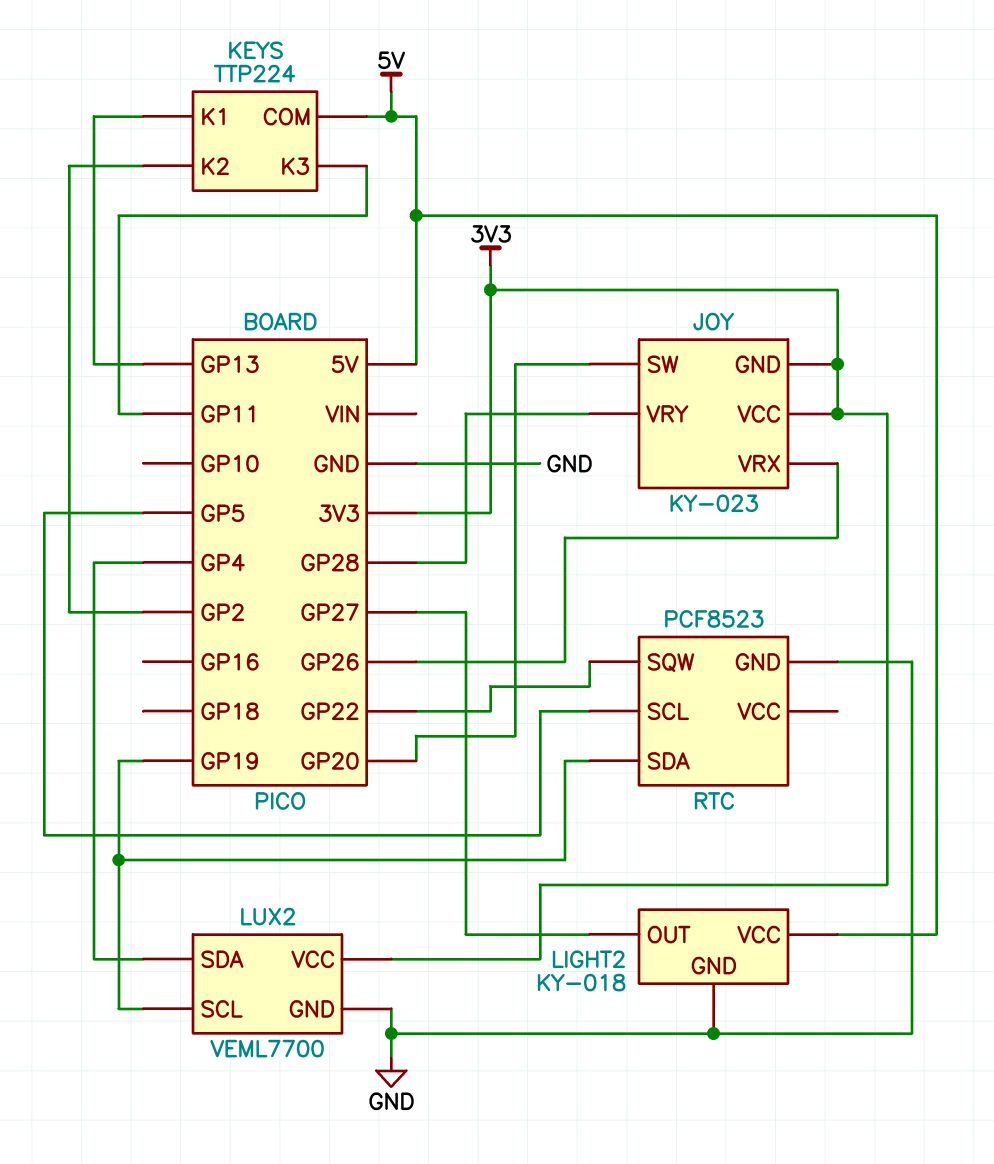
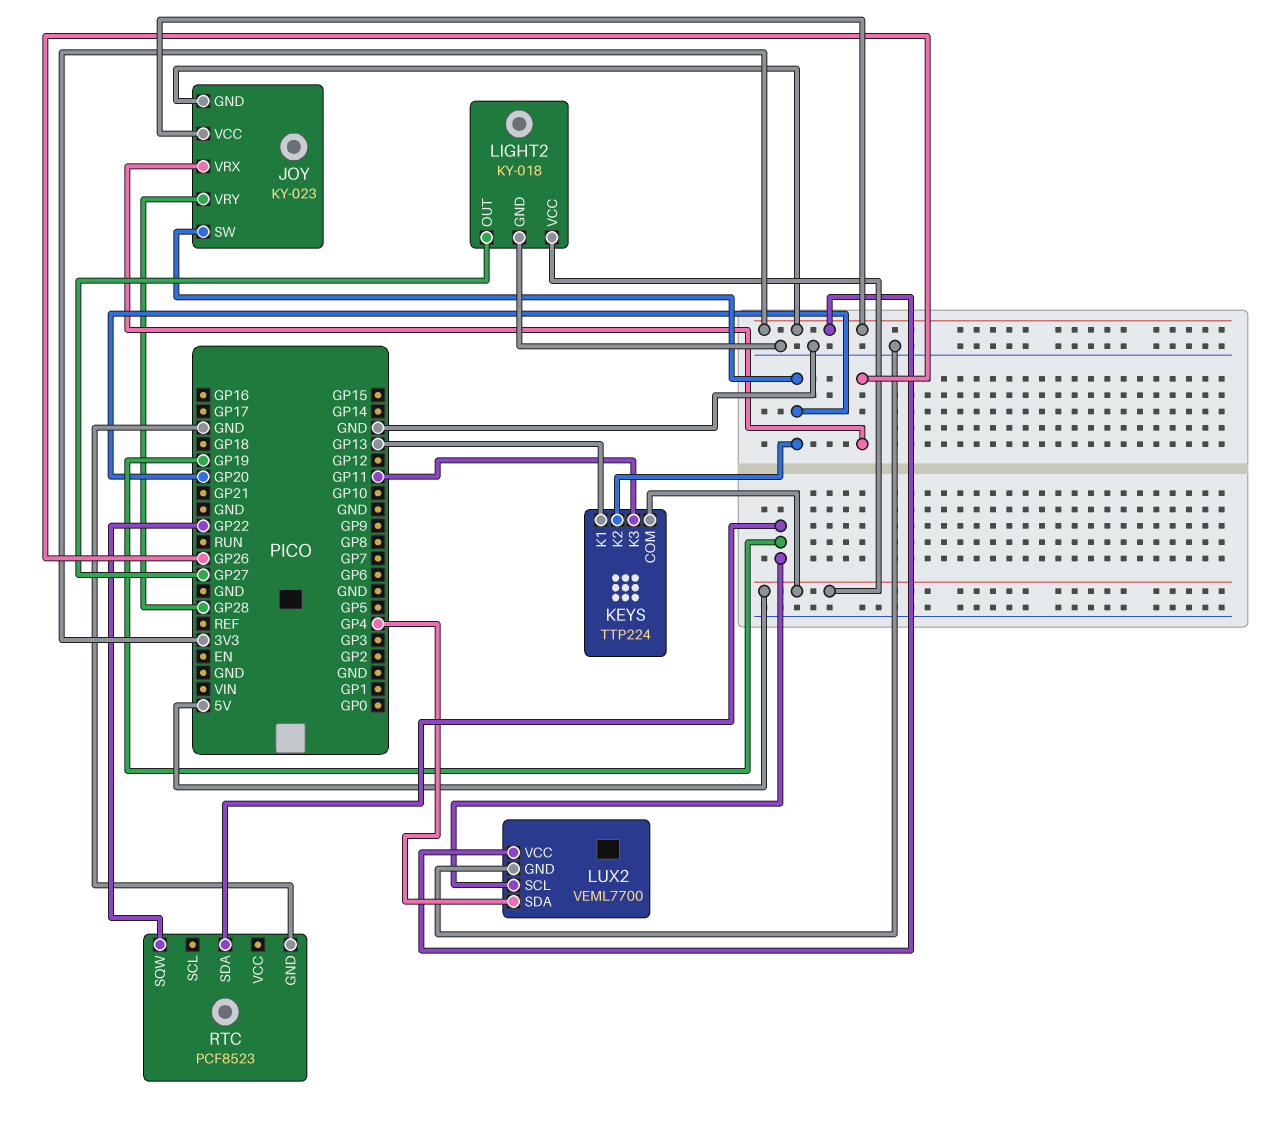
KEYS pin K2: GP2 -> GP20
RTC pin SCL: GP5 -> none

